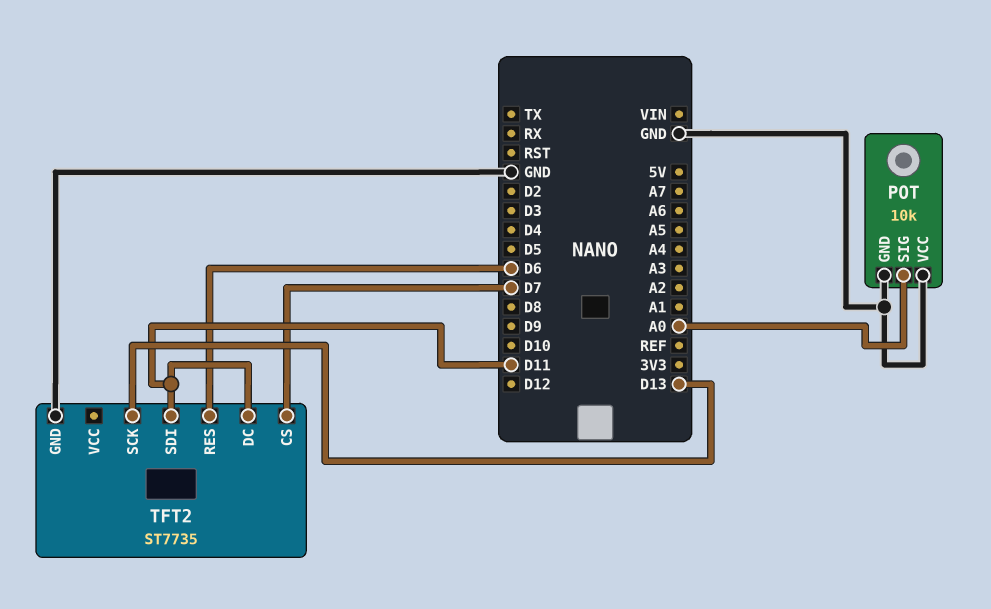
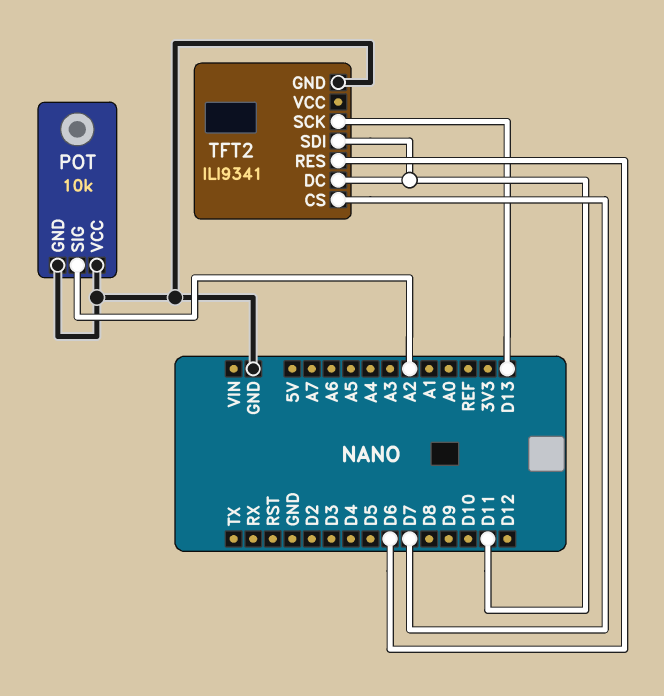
POT pin SIG: A0 -> A2
TFT2: ST7735 -> ILI9341

